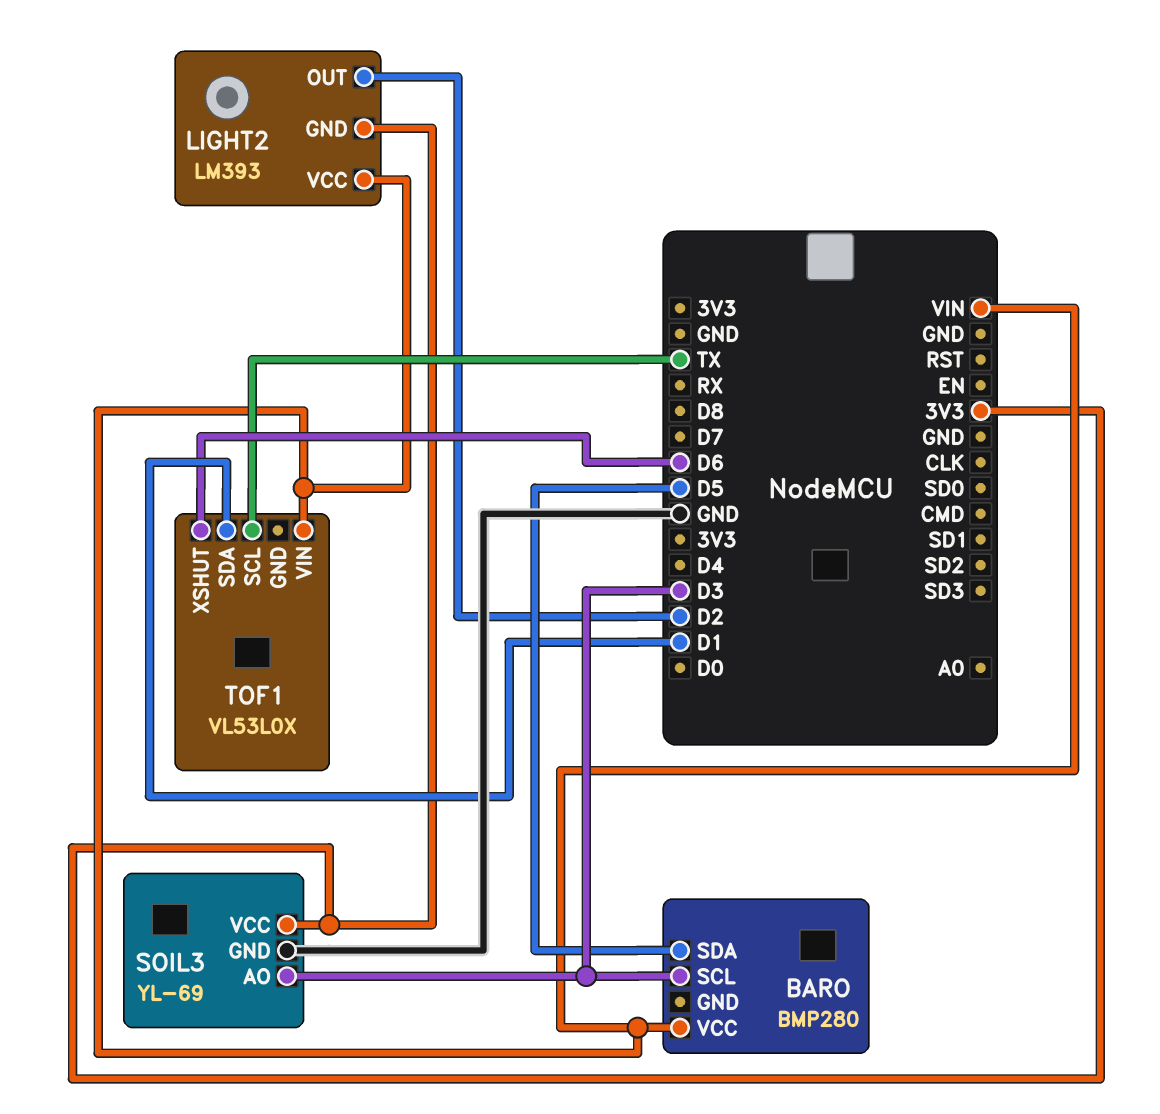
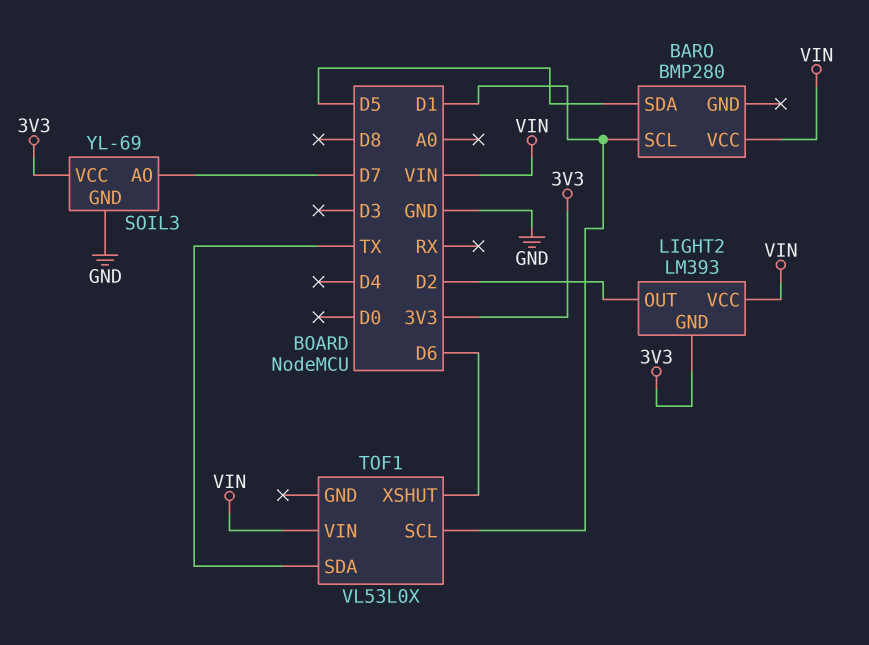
BARO pin SCL: D3 -> D1
SOIL3 pin AO: D3 -> D7
TOF1 pin SCL: TX -> D1
TOF1 pin SDA: D1 -> TX

